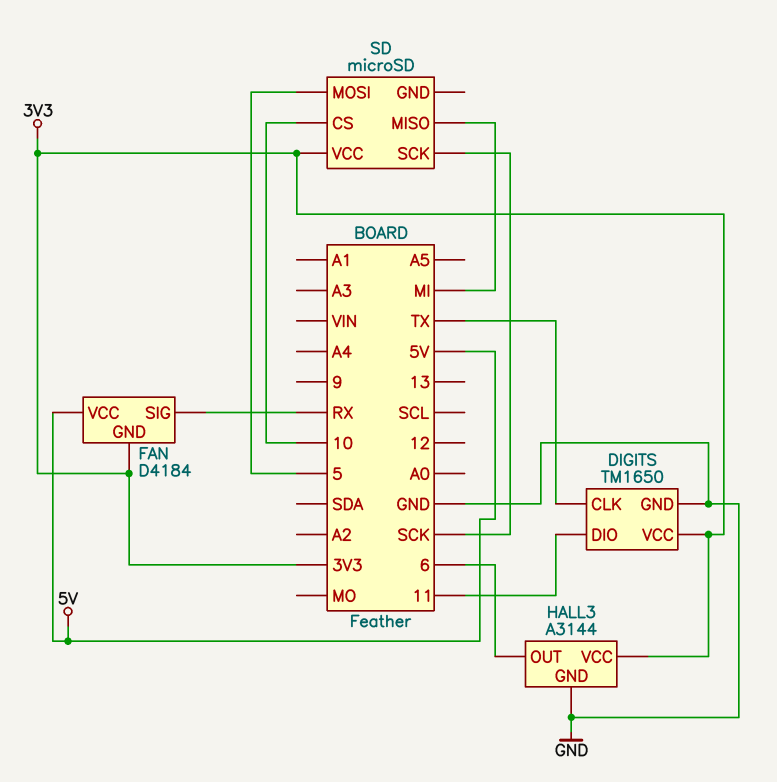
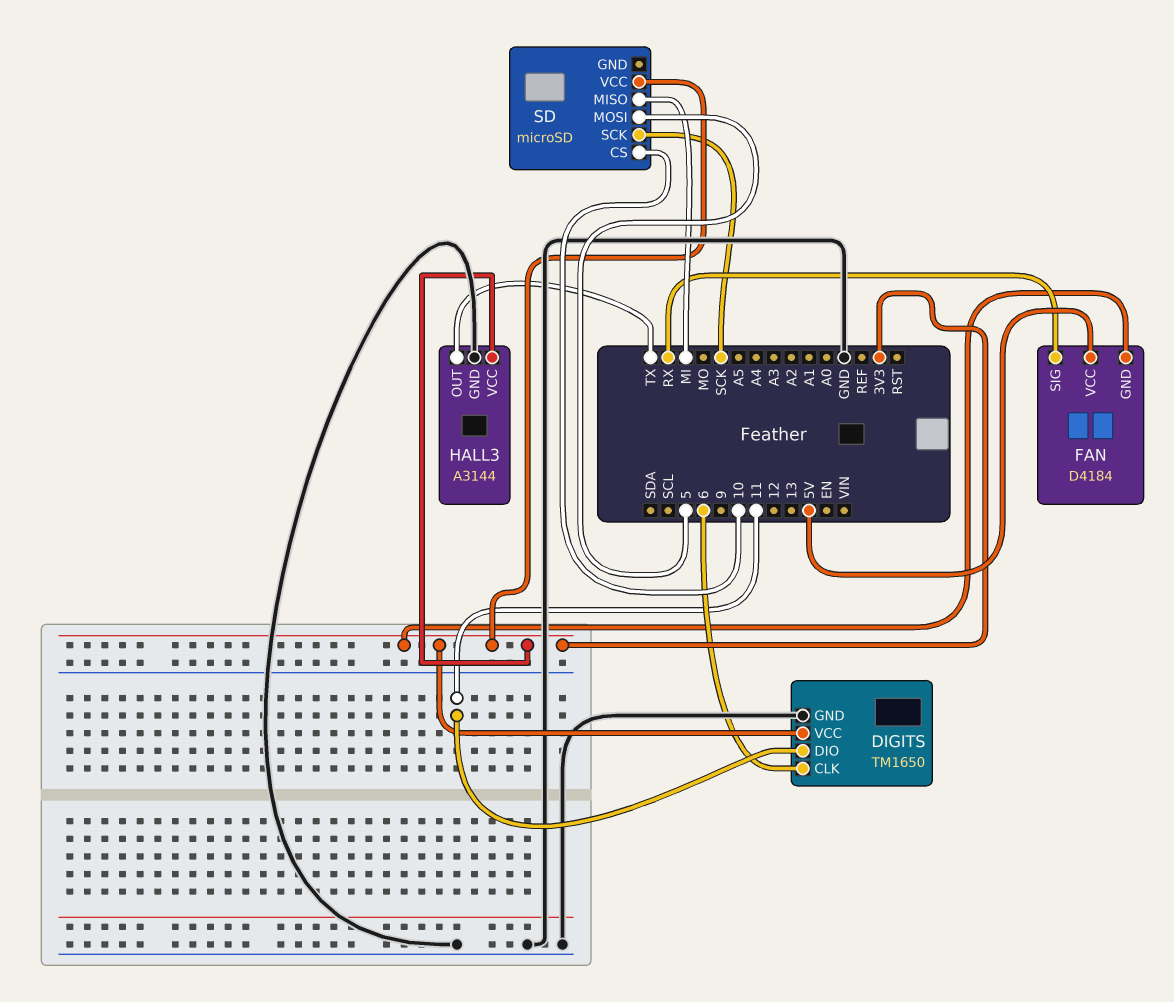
DIGITS pin CLK: TX -> 6
HALL3 pin OUT: 6 -> TX

